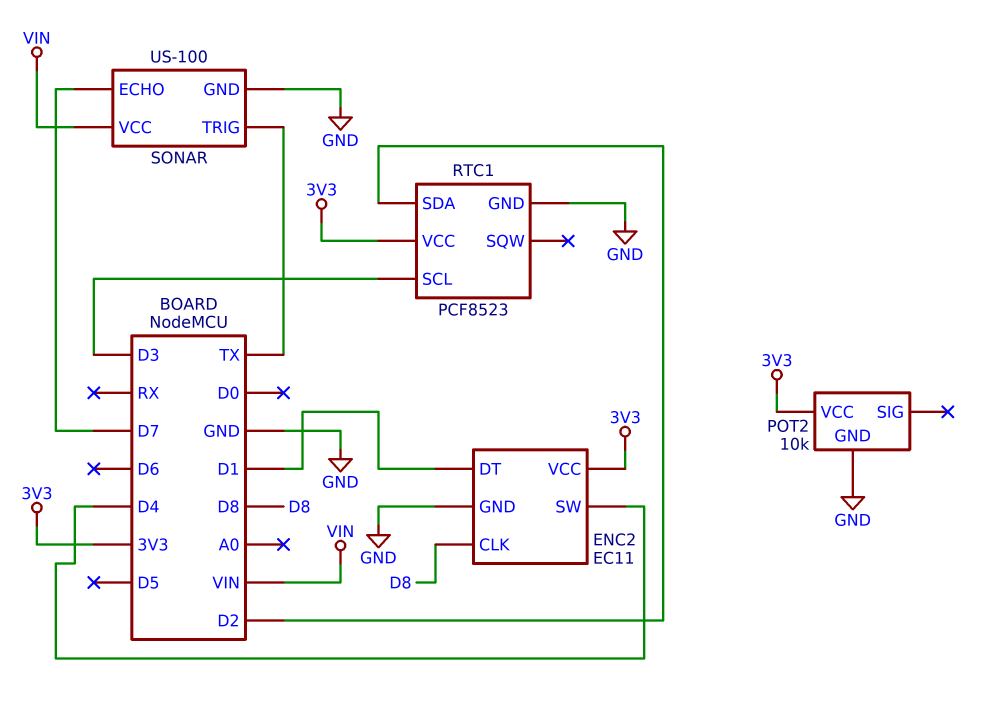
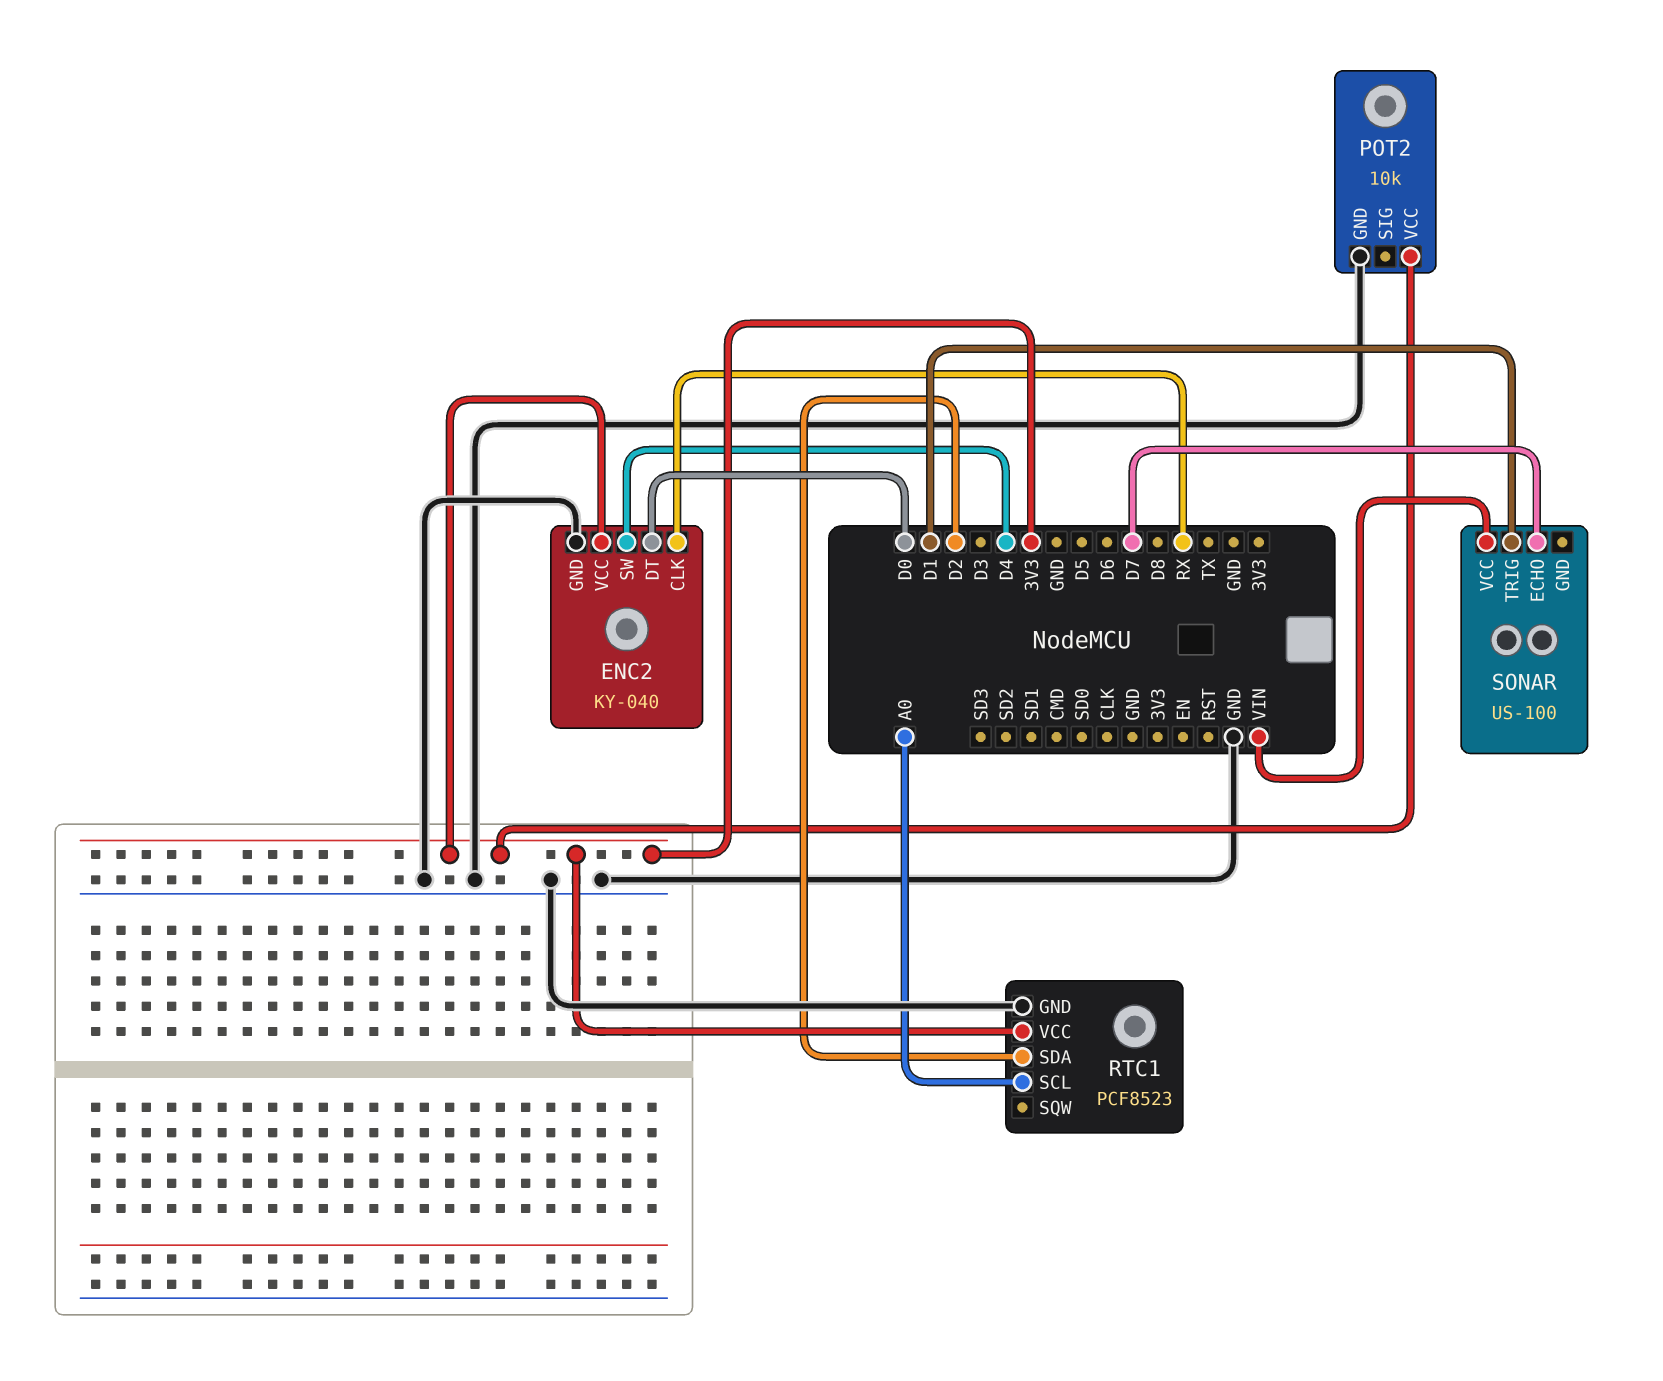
ENC2: EC11 -> KY-040
ENC2 pin CLK: D8 -> RX
ENC2 pin DT: D1 -> D0
RTC1 pin SCL: D3 -> A0
SONAR pin GND: GND -> none
SONAR pin TRIG: TX -> D1

